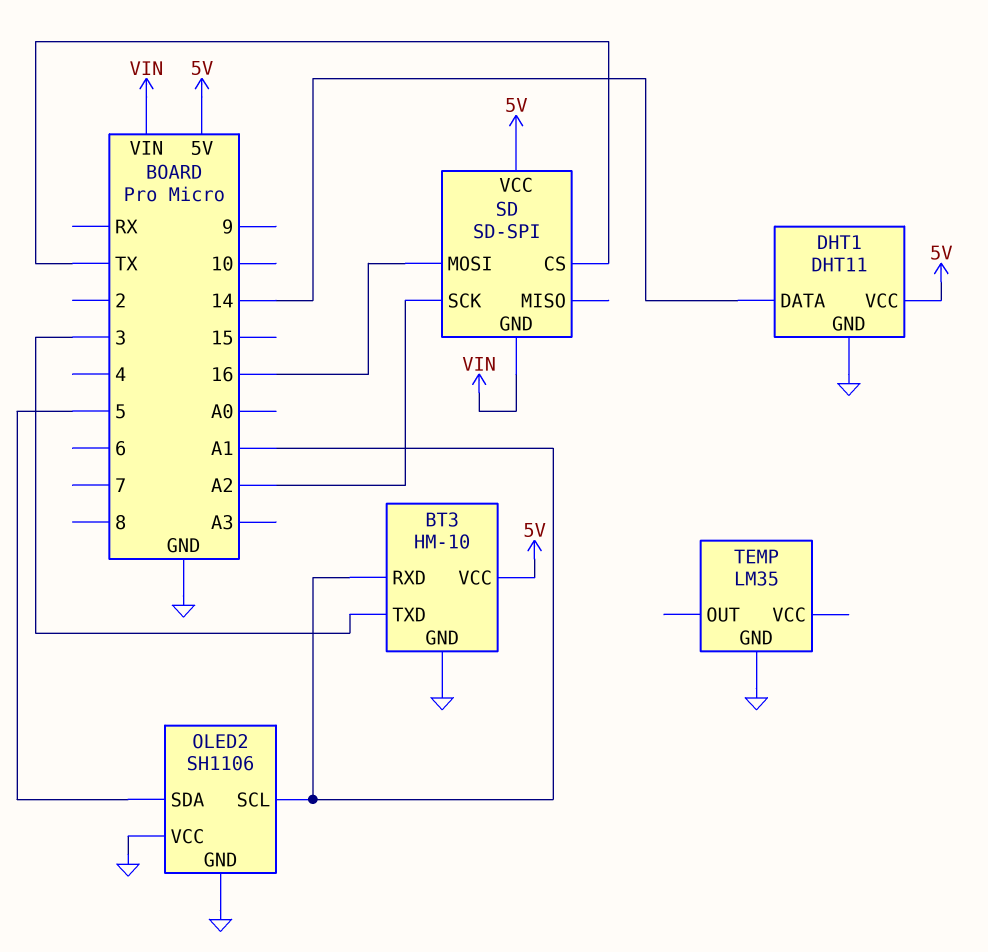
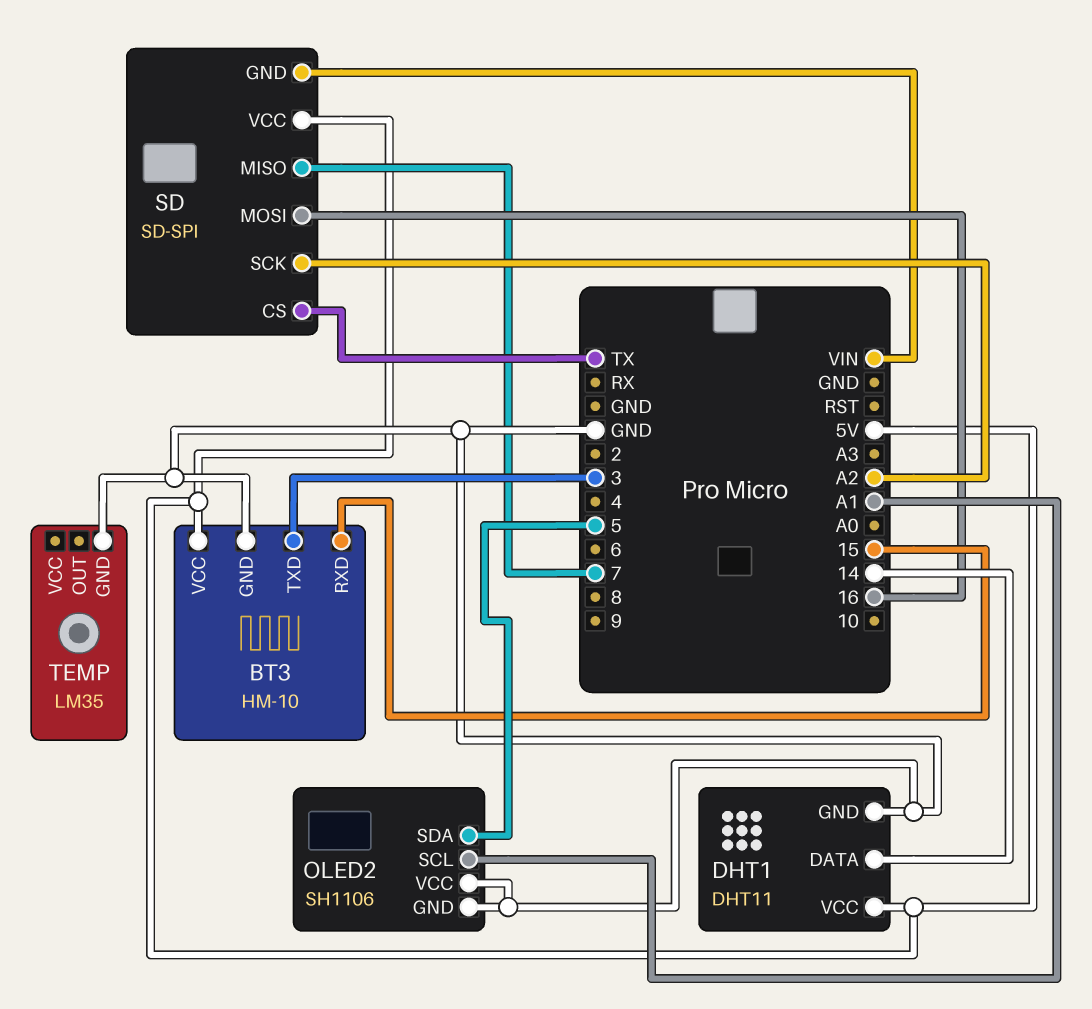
BT3 pin RXD: A1 -> 15
SD pin MISO: none -> 7

